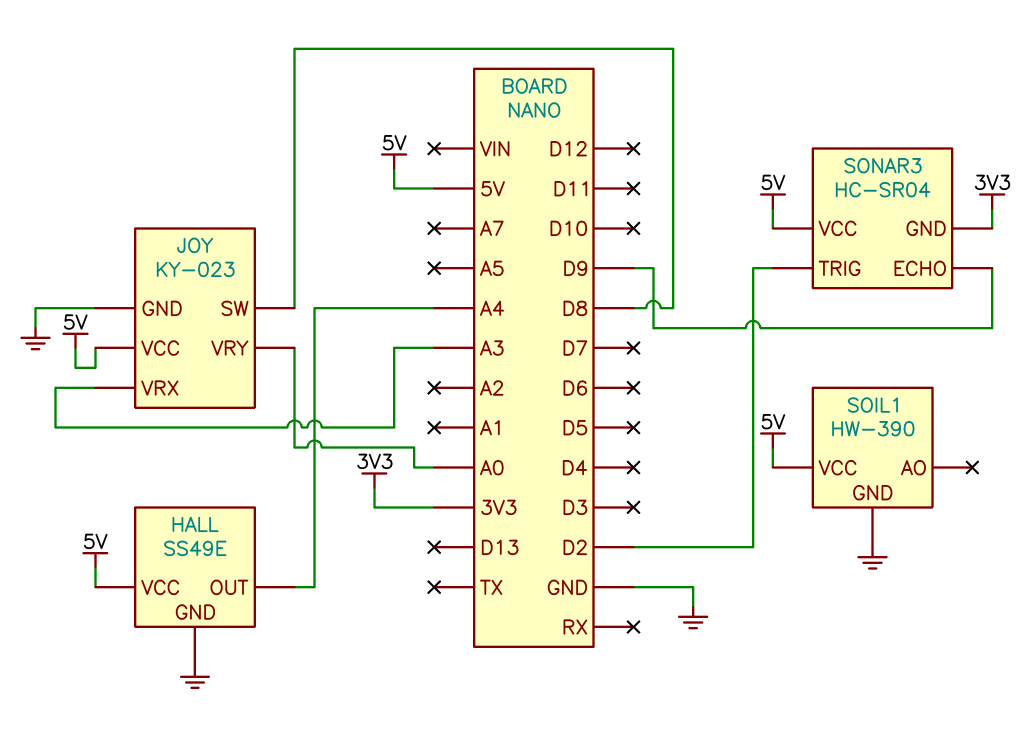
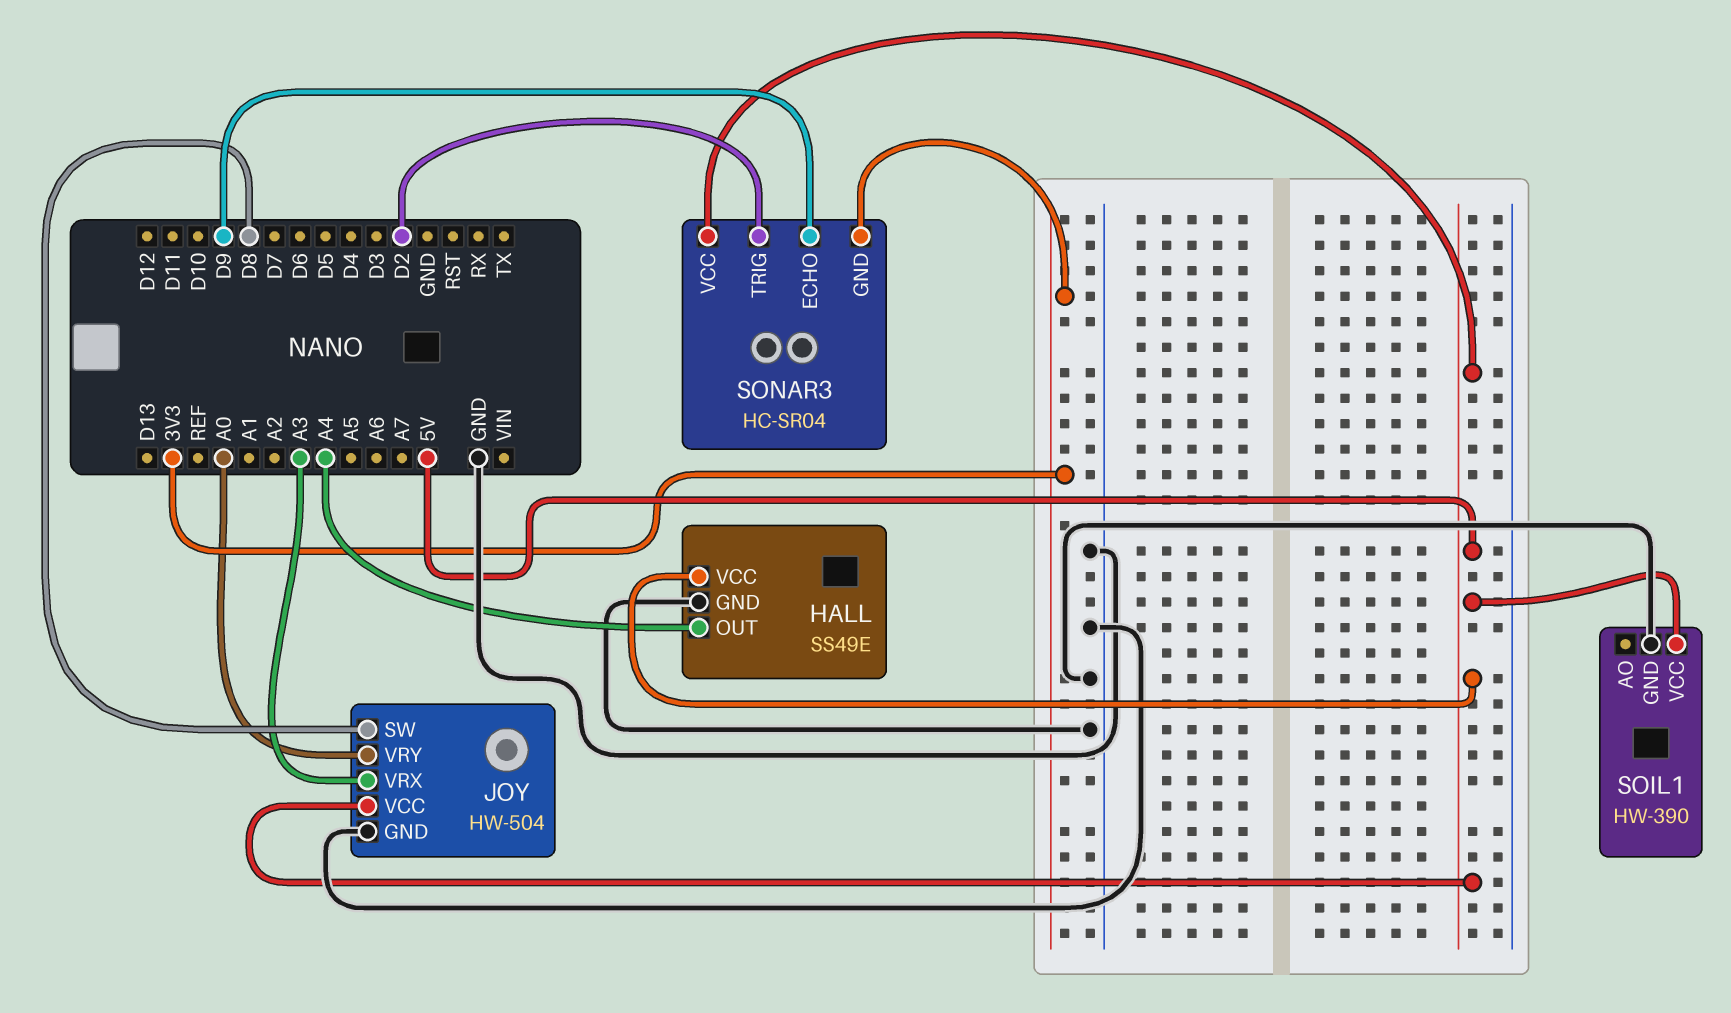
JOY: KY-023 -> HW-504

